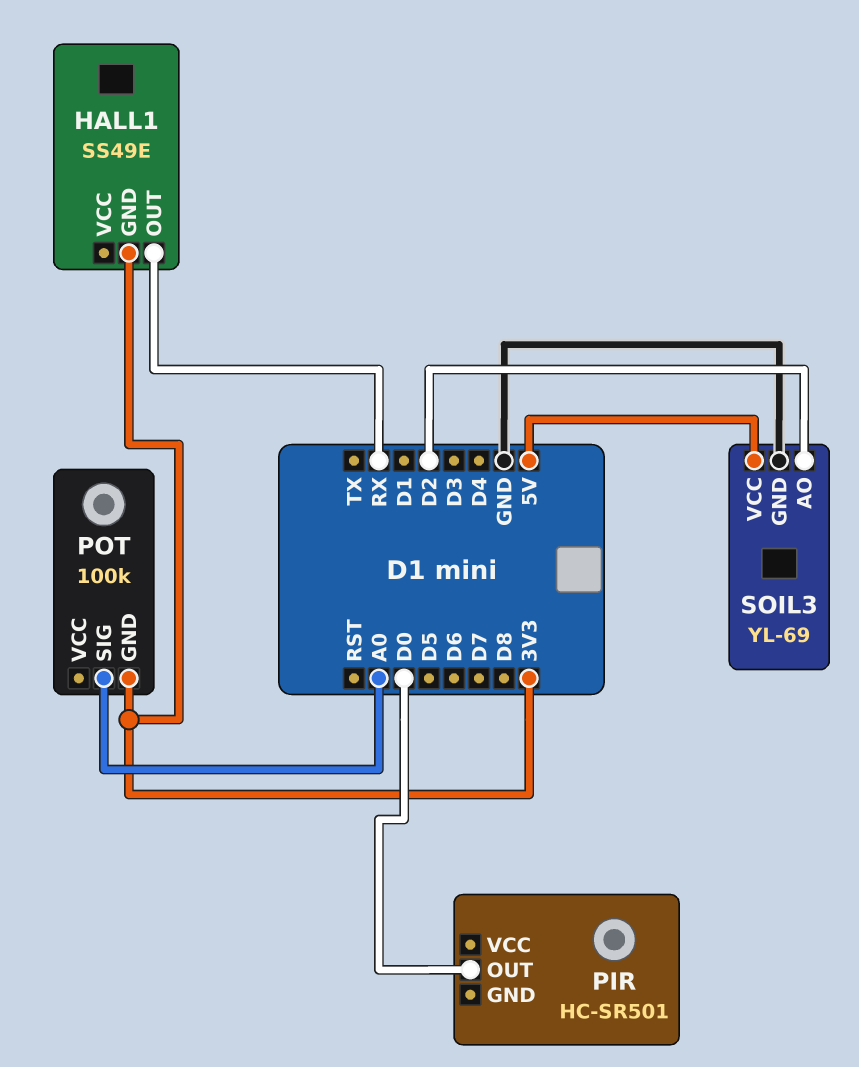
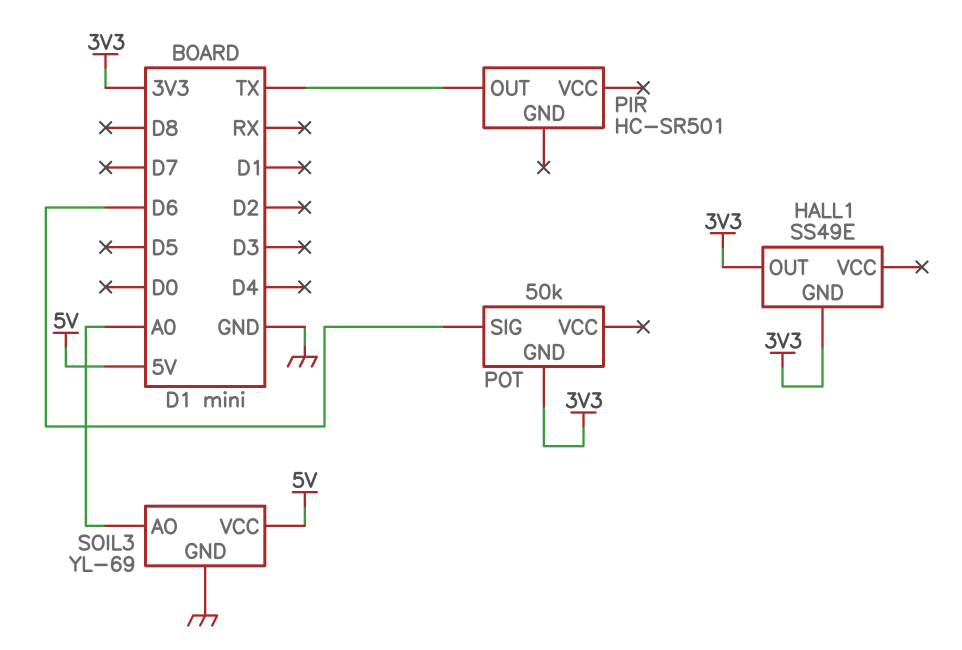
HALL1 pin OUT: RX -> 3V3
PIR pin OUT: D0 -> TX
POT: 100k -> 50k
POT pin SIG: A0 -> D6
SOIL3 pin AO: D2 -> A0

